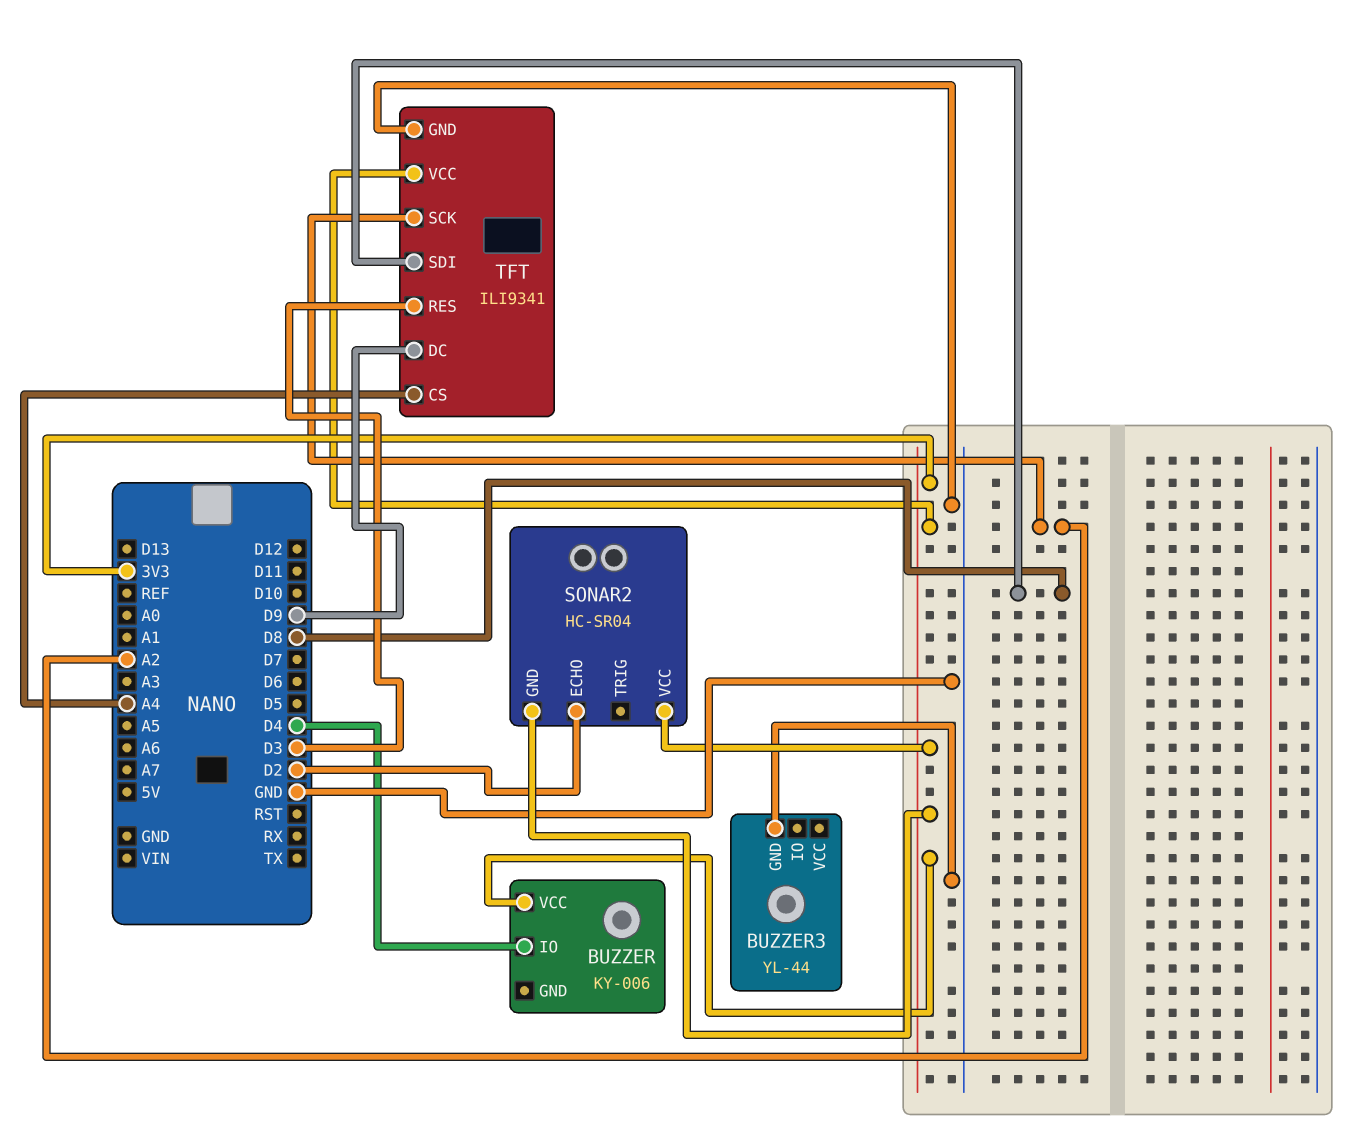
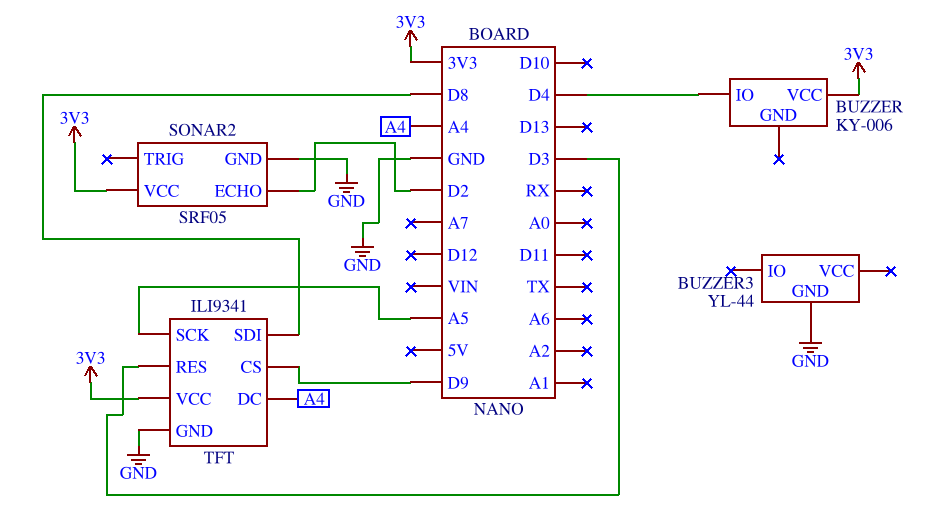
SONAR2: HC-SR04 -> SRF05
SONAR2 pin GND: 3V3 -> GND
TFT pin CS: A4 -> D9
TFT pin DC: D9 -> A4
TFT pin SCK: A2 -> A5

